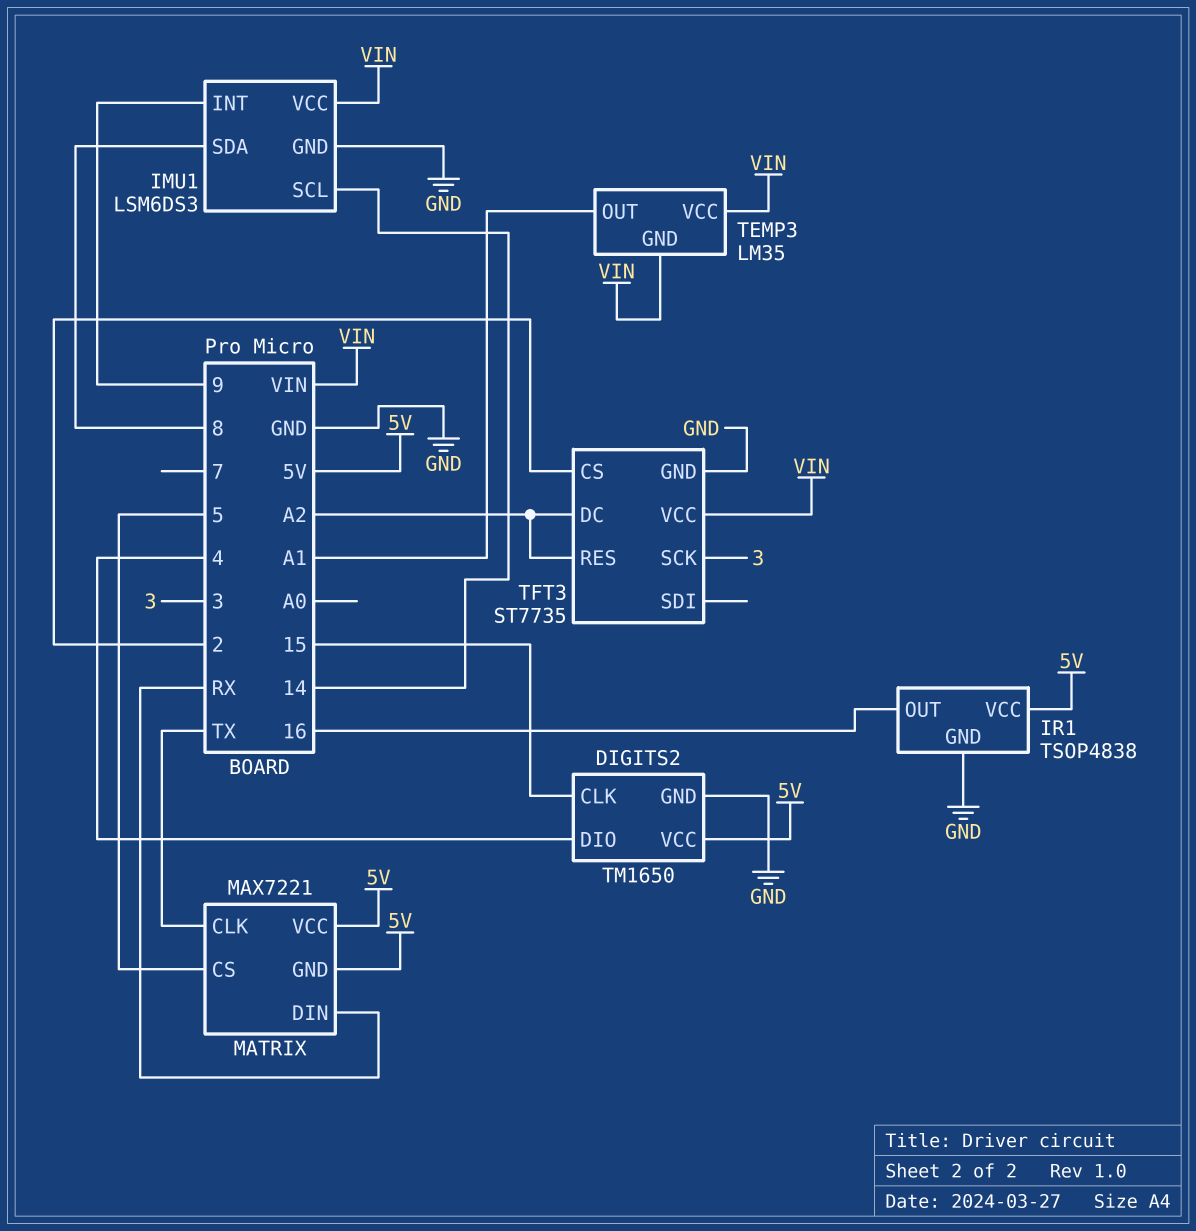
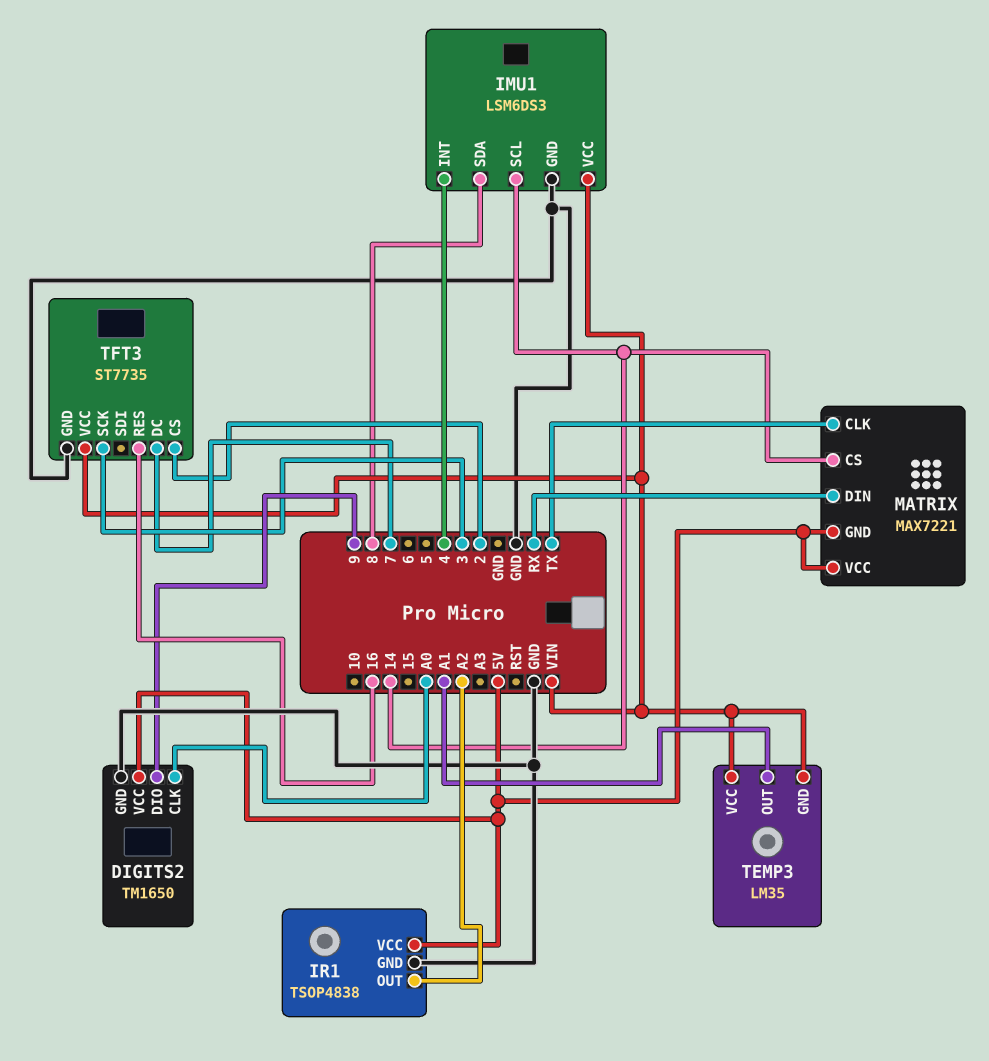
DIGITS2 pin CLK: 15 -> A0
DIGITS2 pin DIO: 4 -> 9
IMU1 pin INT: 9 -> 4
IR1 pin OUT: 16 -> A2
MATRIX pin CS: 5 -> 14
TFT3 pin DC: A2 -> 7
TFT3 pin RES: A2 -> 16

